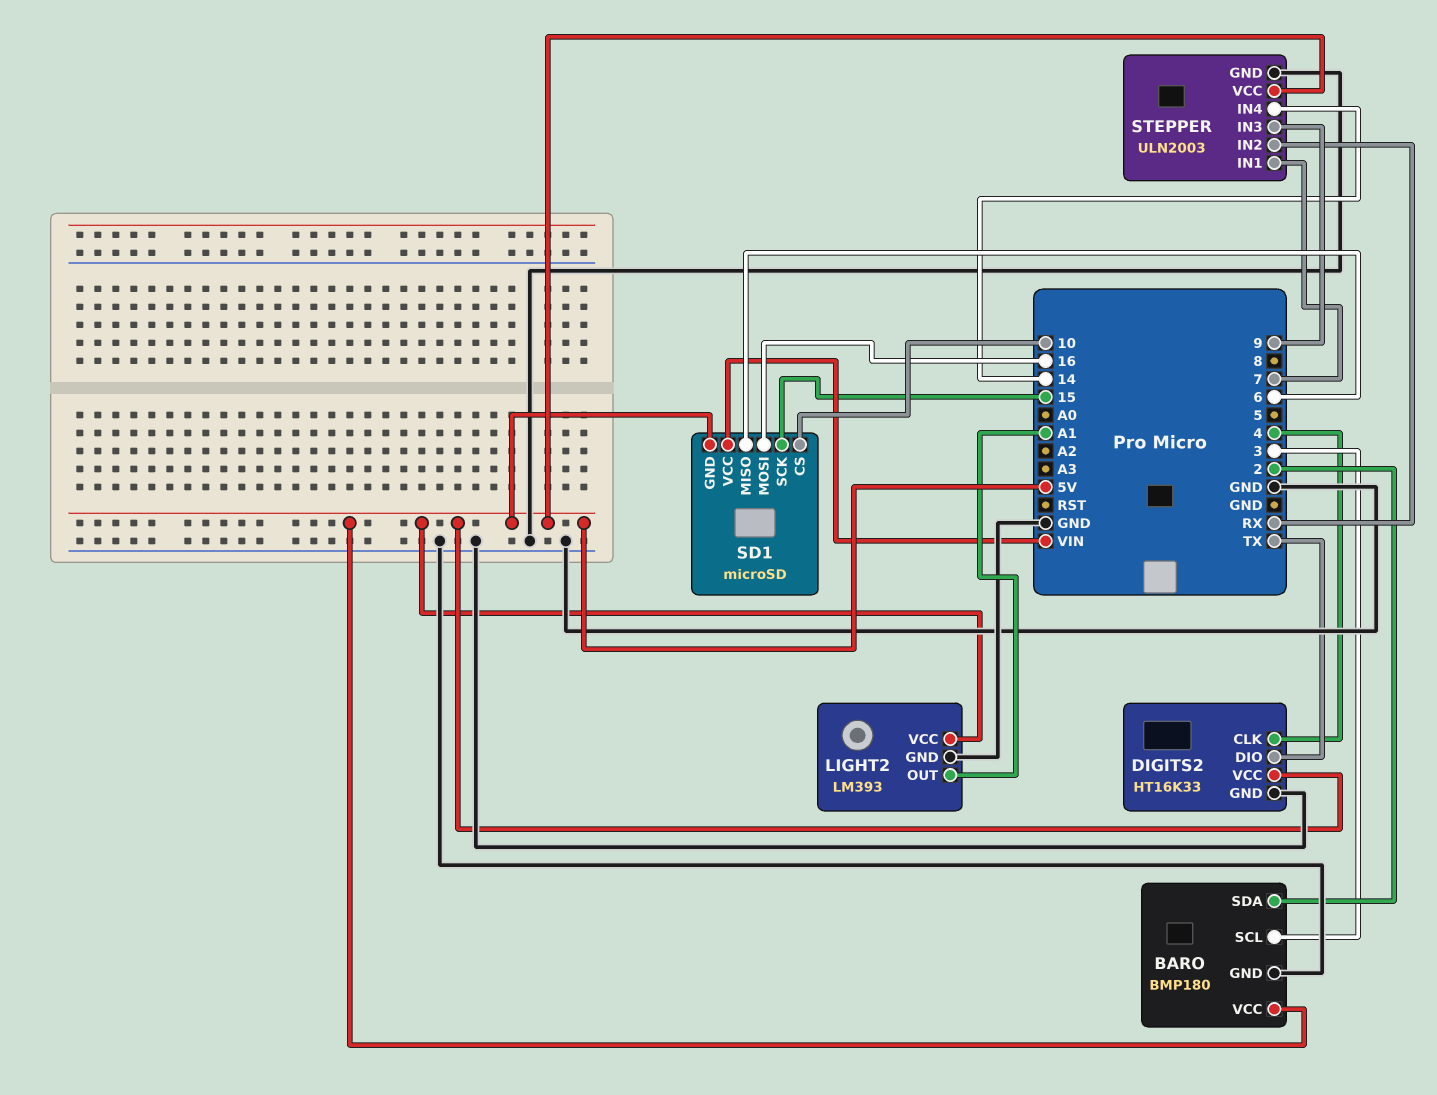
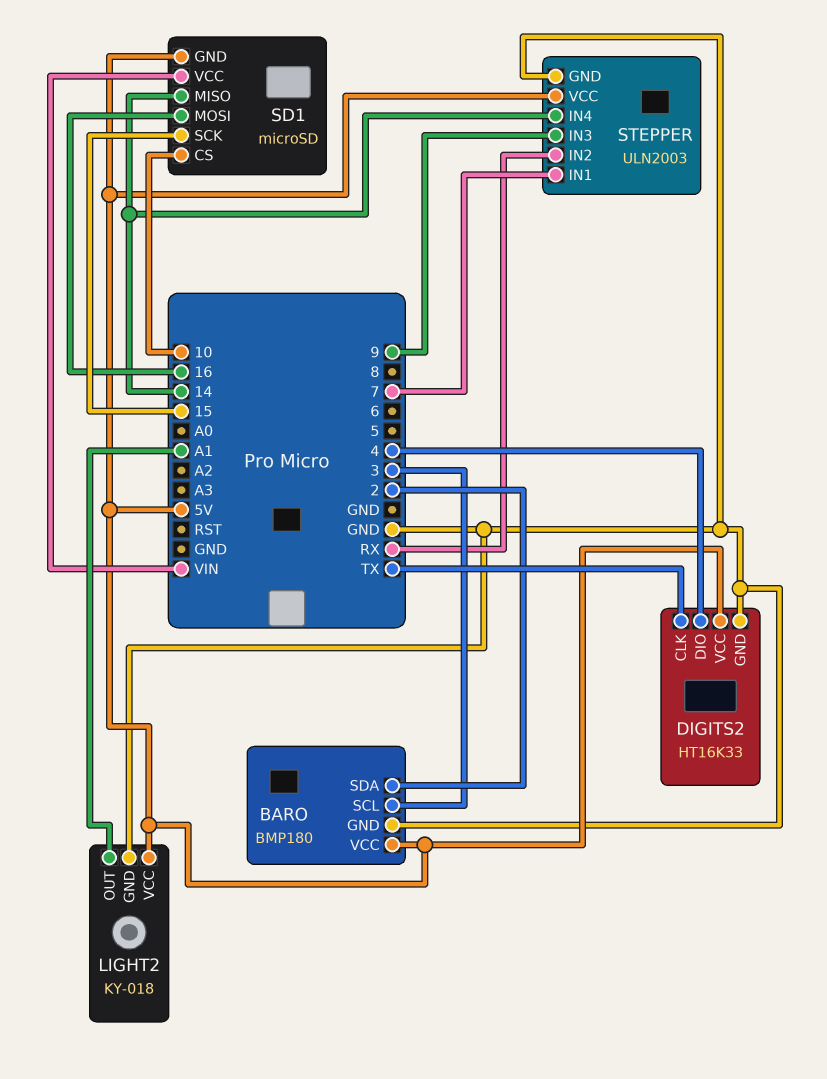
DIGITS2 pin CLK: 4 -> TX
DIGITS2 pin DIO: TX -> 4
LIGHT2: LM393 -> KY-018
SD1 pin MISO: 6 -> 14

